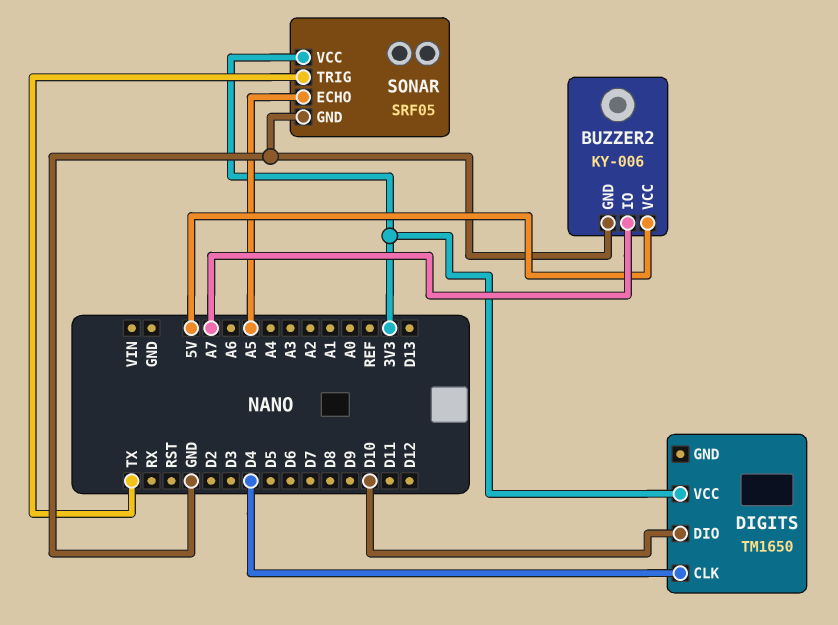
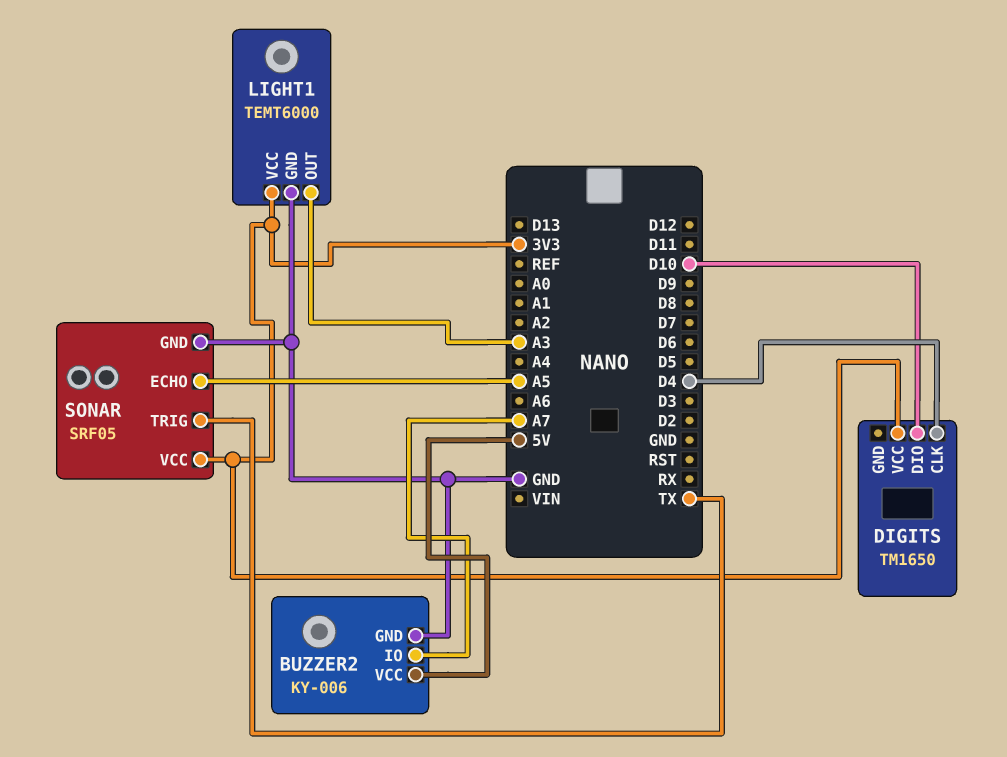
LIGHT1: none -> TEMT6000
LIGHT1 pin GND: none -> GND
LIGHT1 pin OUT: none -> A3
LIGHT1 pin VCC: none -> 3V3

